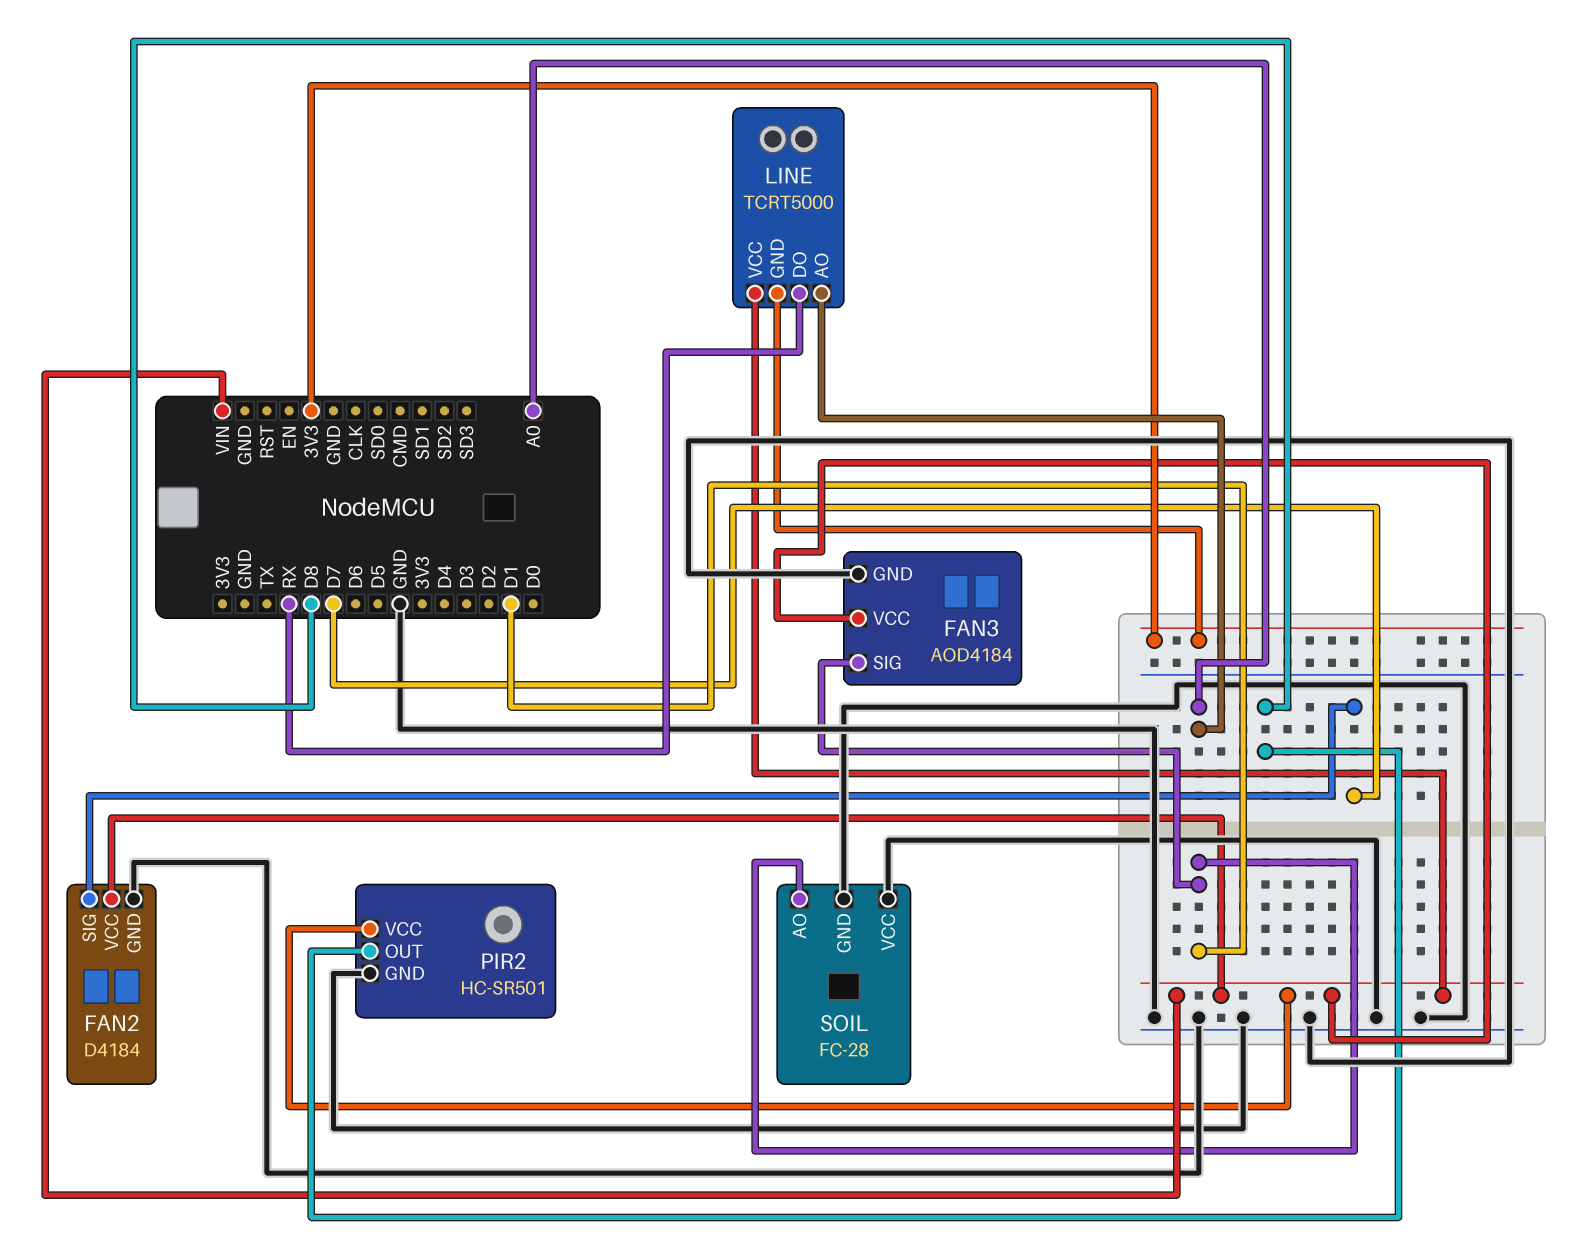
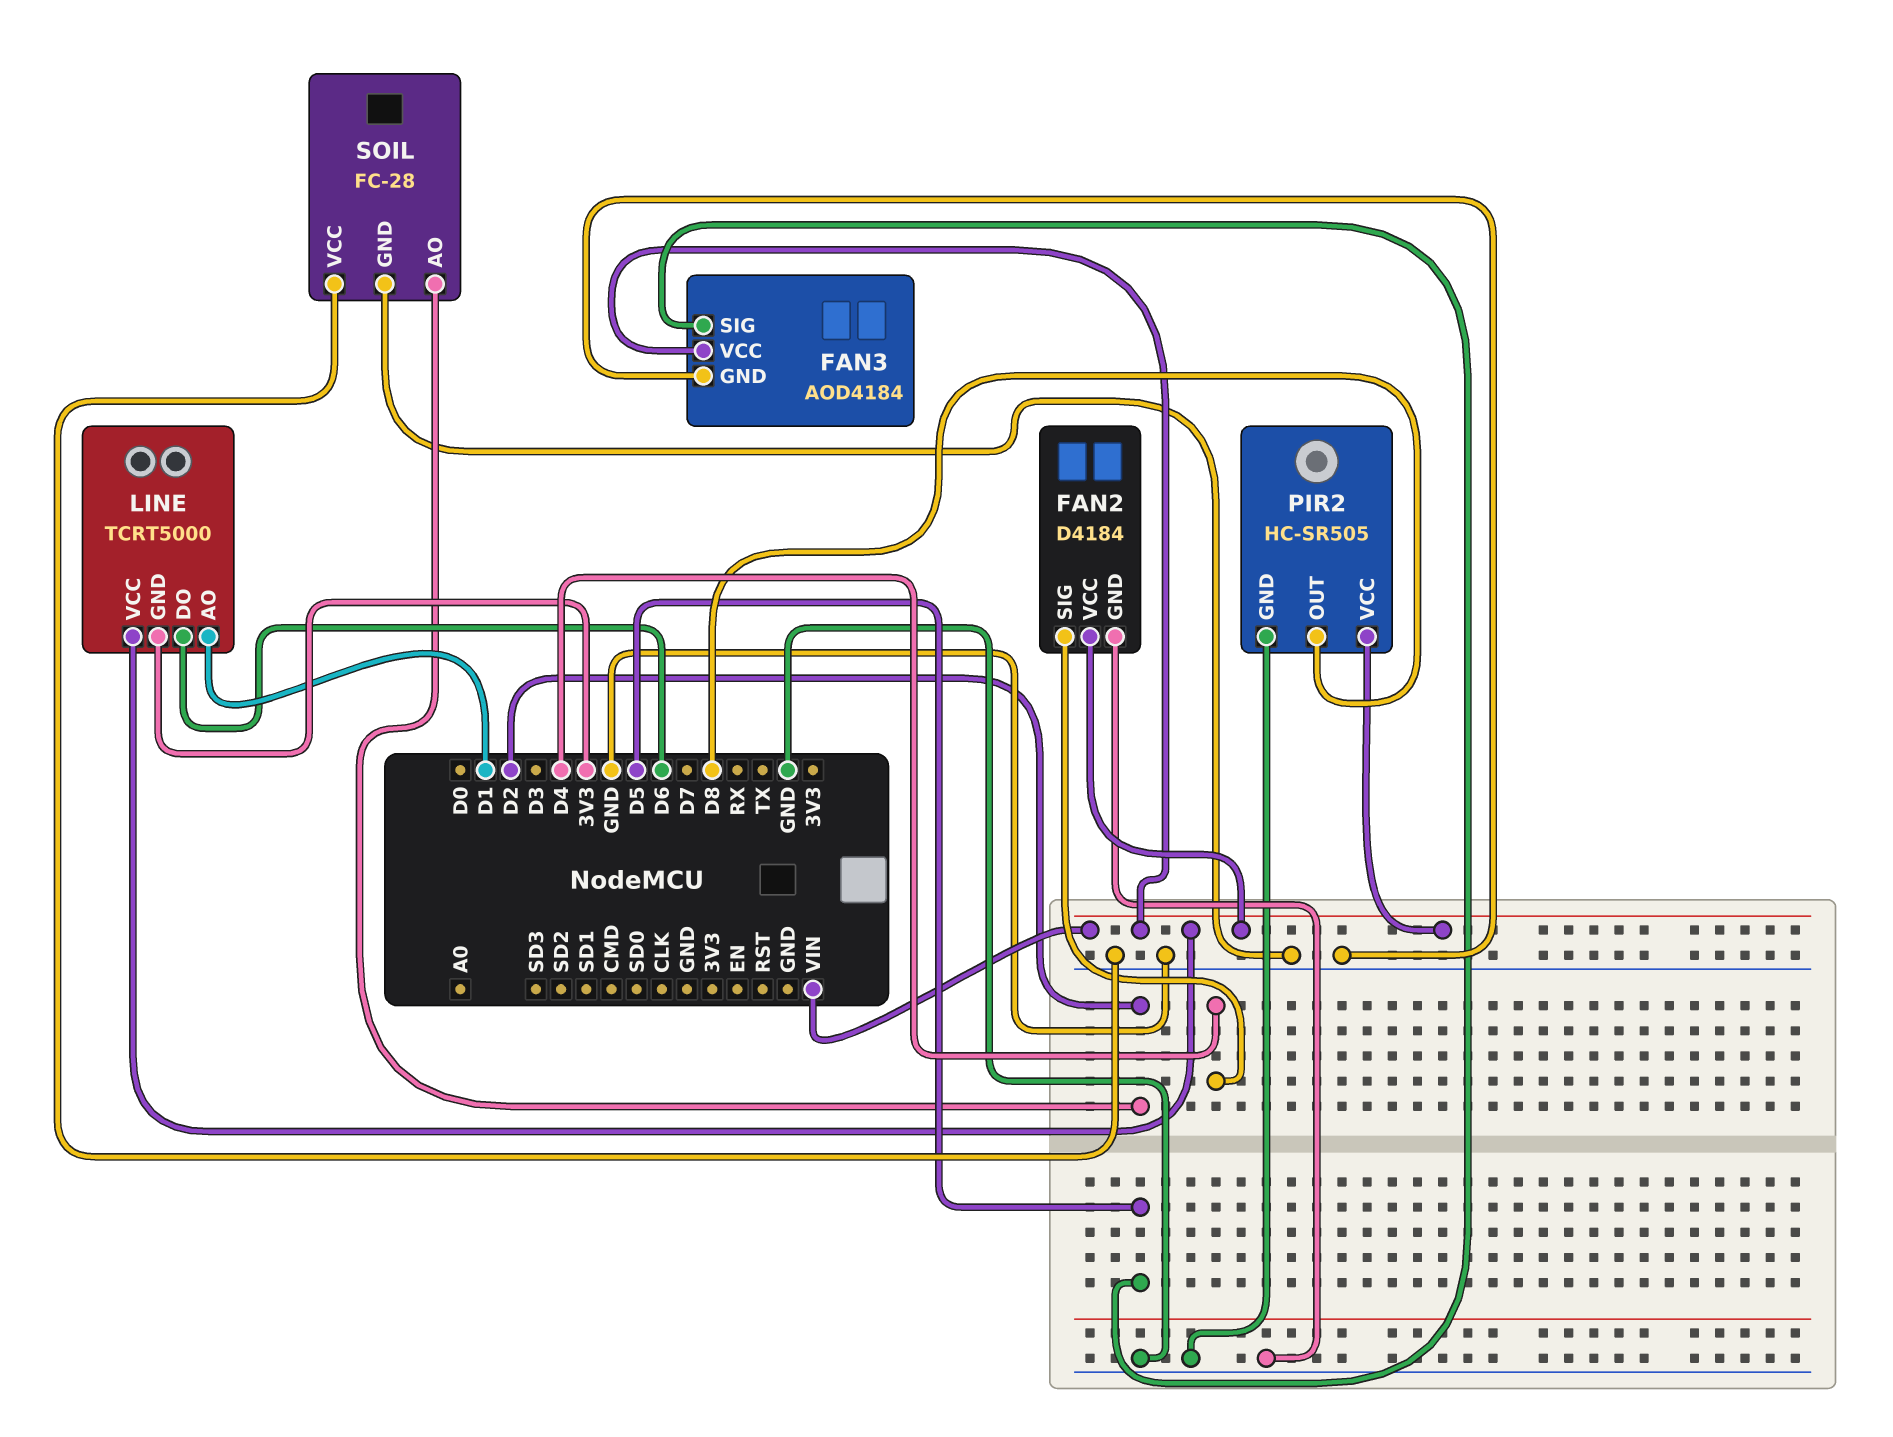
FAN2 pin SIG: D7 -> D4
FAN3 pin SIG: D1 -> D5
LINE pin AO: A0 -> D1
LINE pin DO: RX -> D6
PIR2: HC-SR501 -> HC-SR505
SOIL pin AO: D1 -> D2

